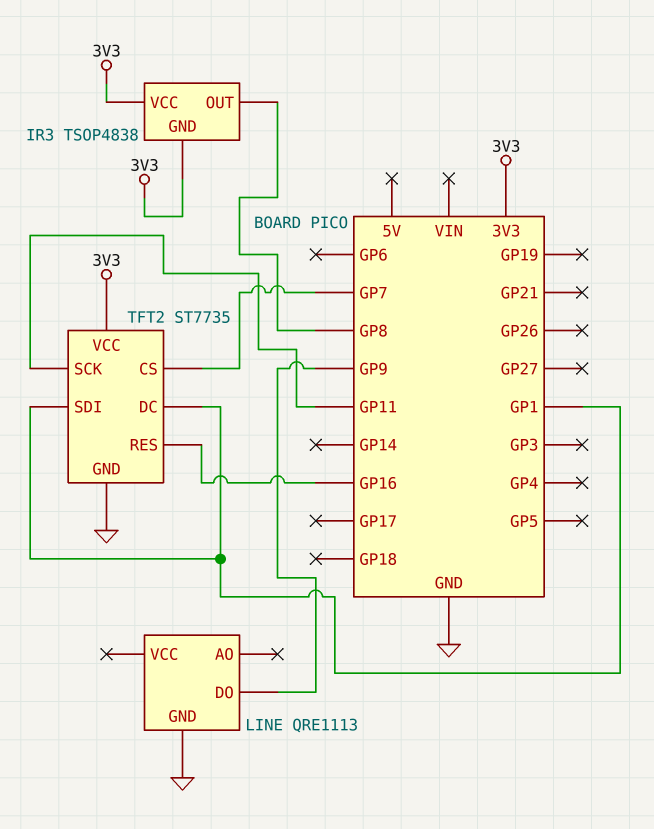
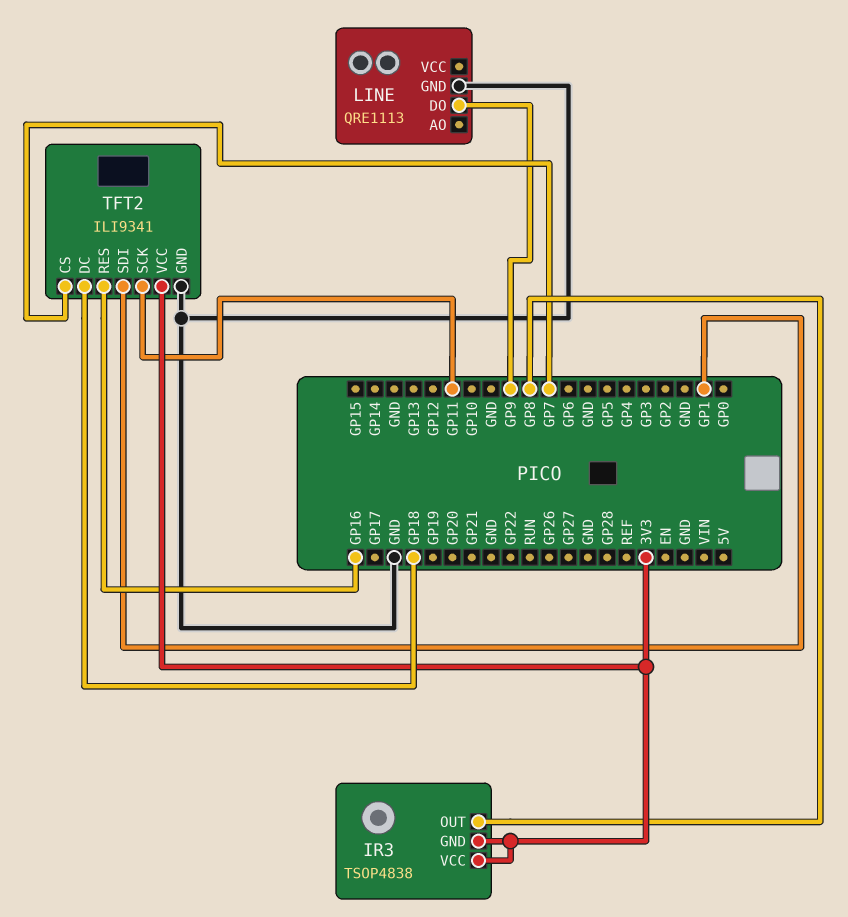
TFT2: ST7735 -> ILI9341
TFT2 pin DC: GP1 -> GP18

